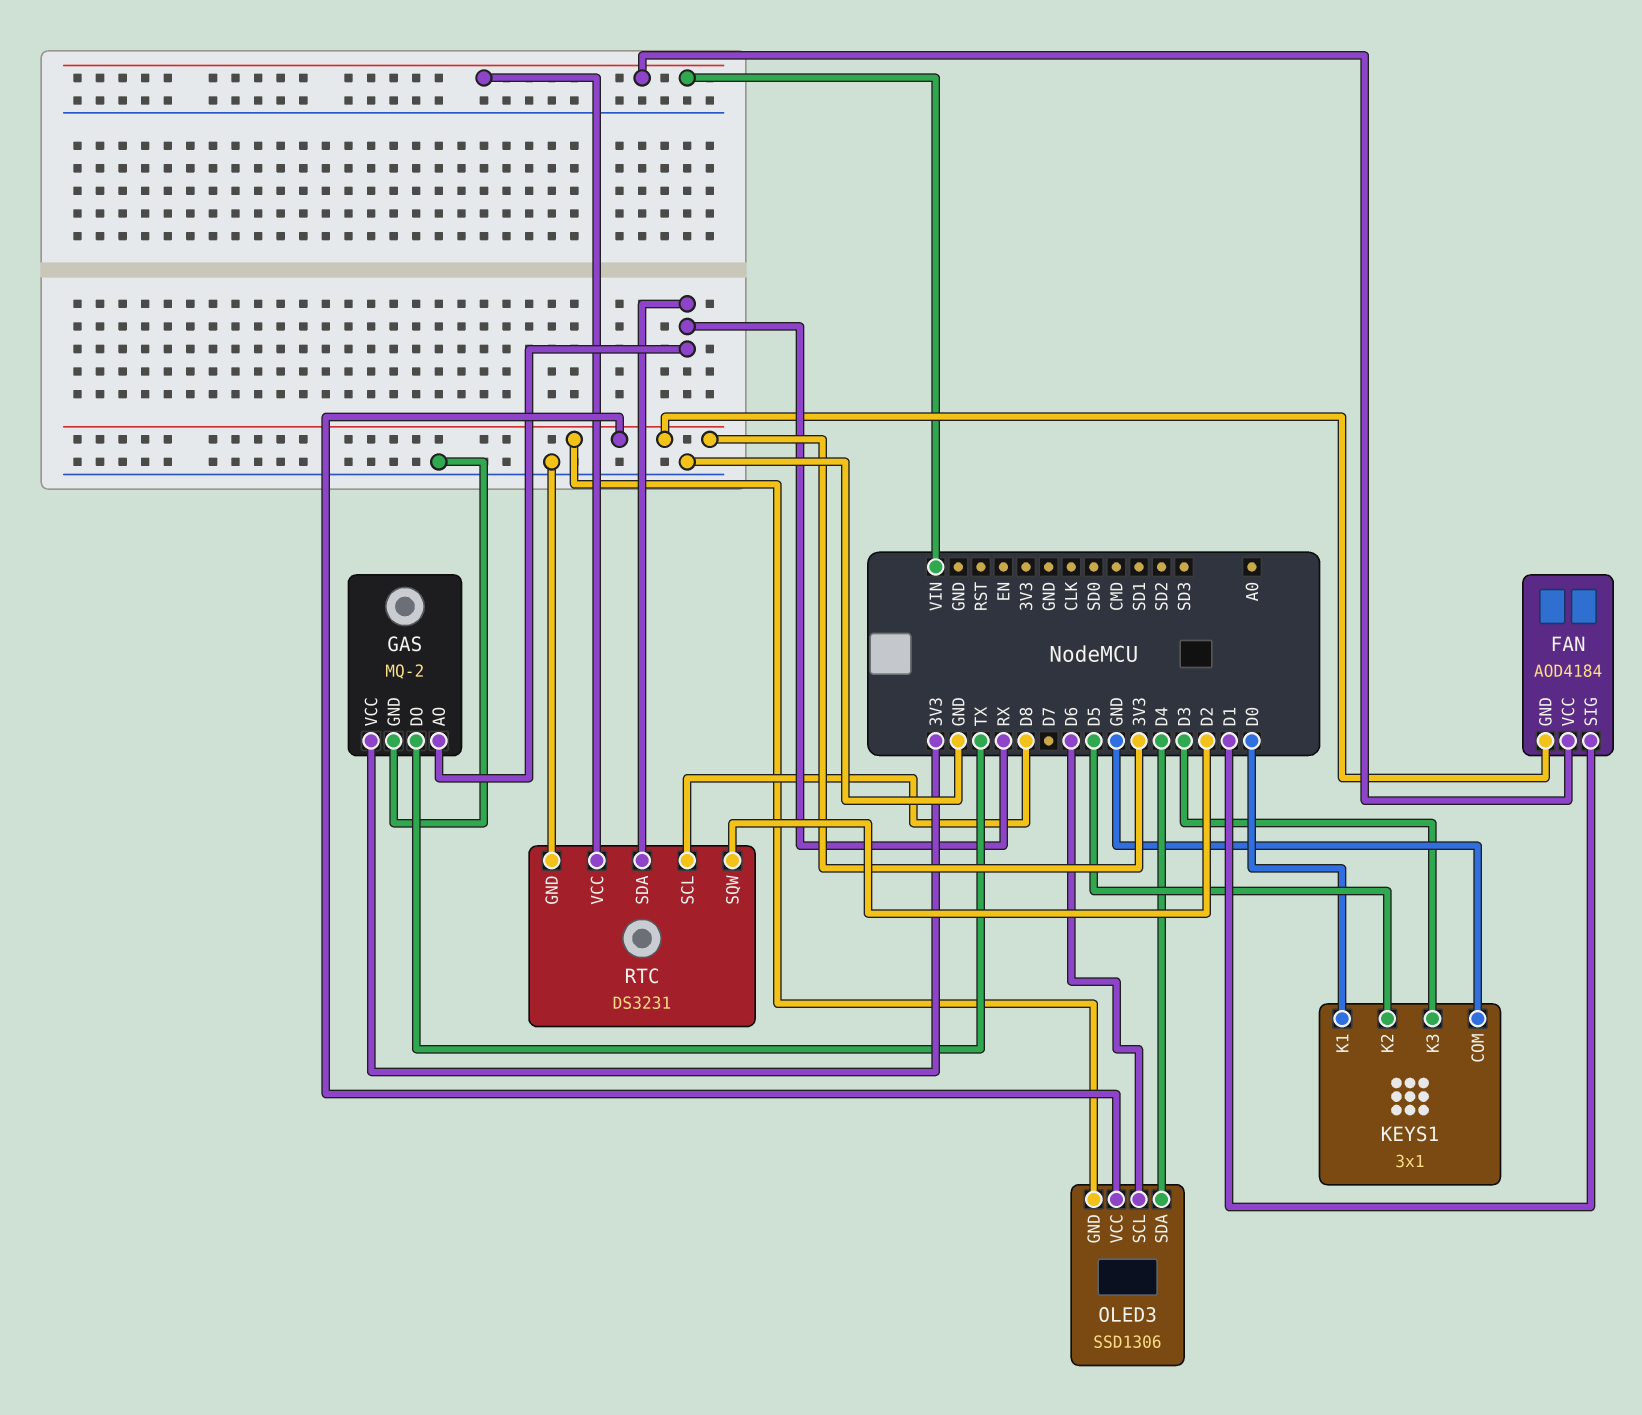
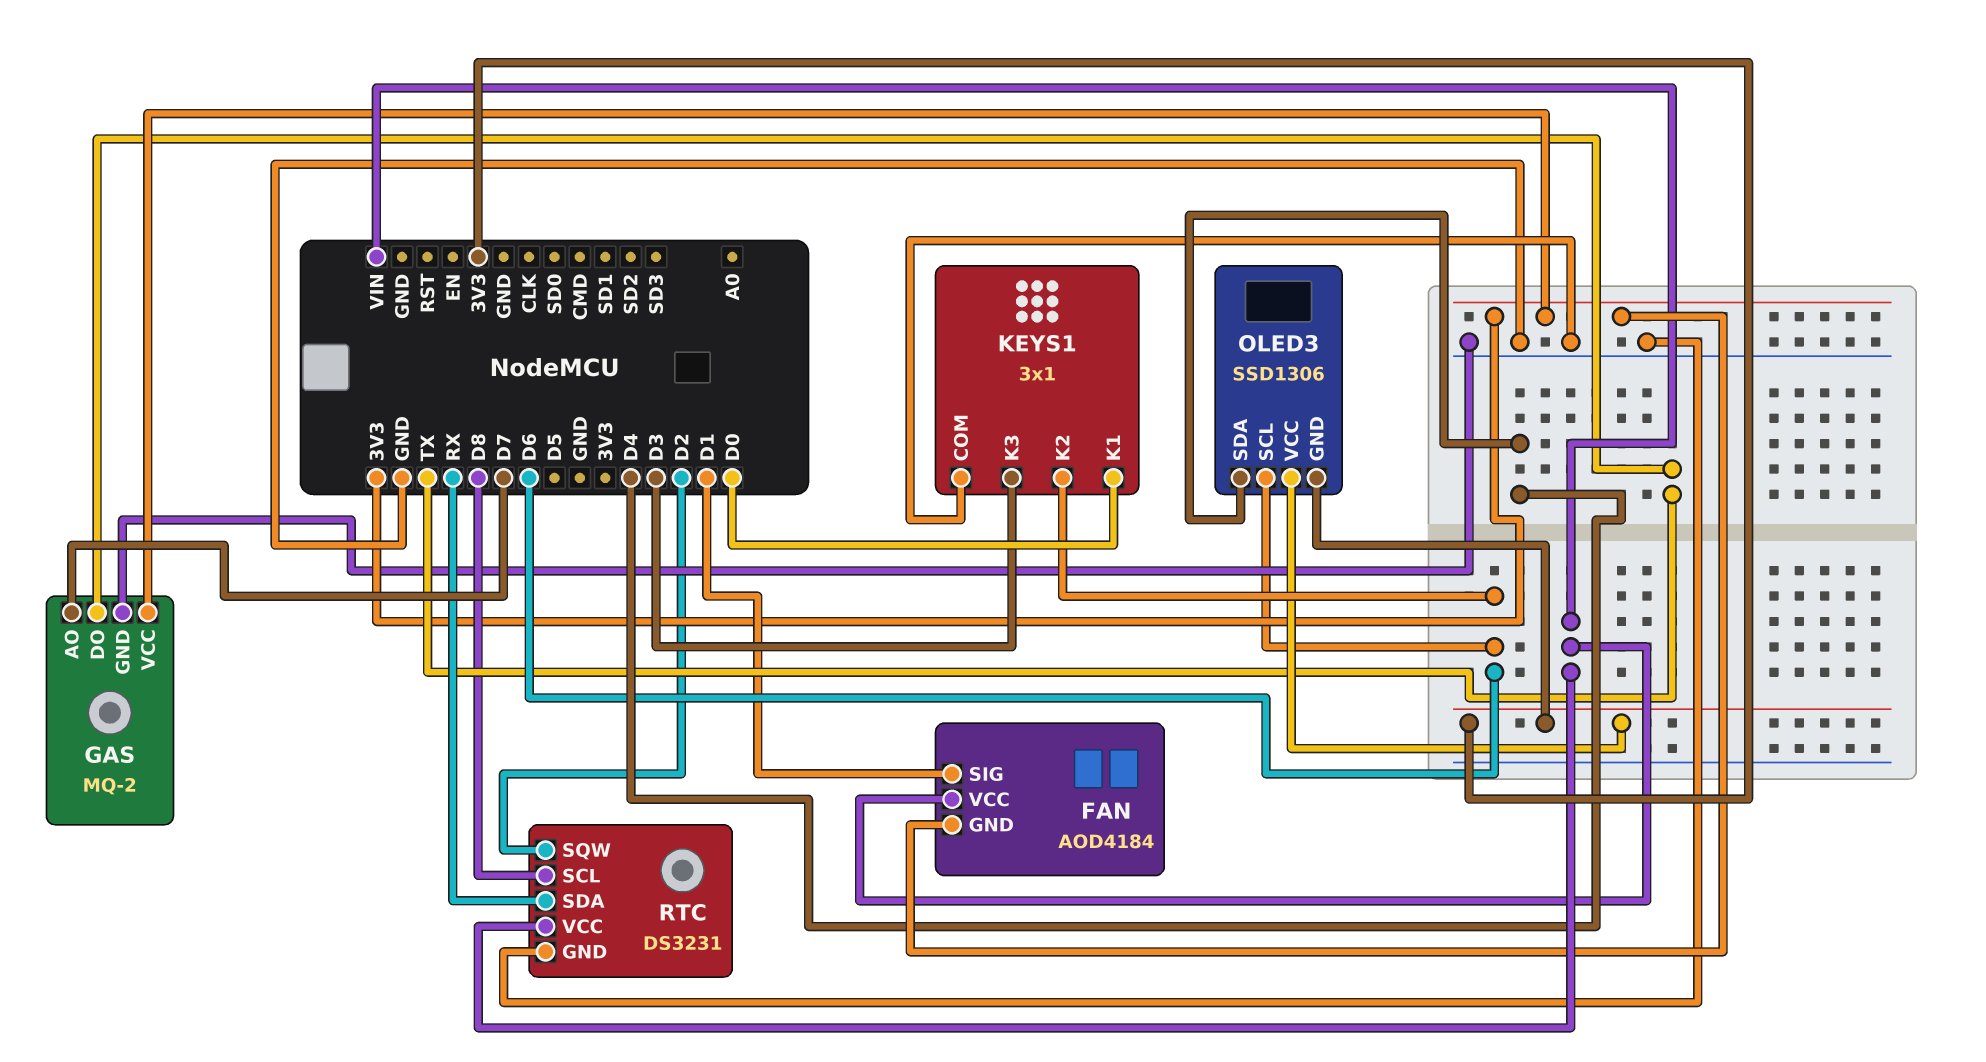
GAS pin AO: RX -> D7
KEYS1 pin K2: D5 -> D6

